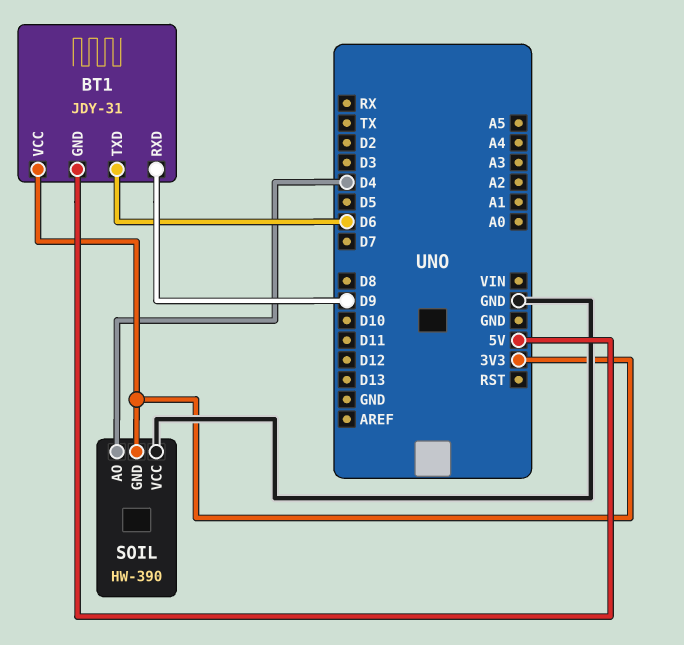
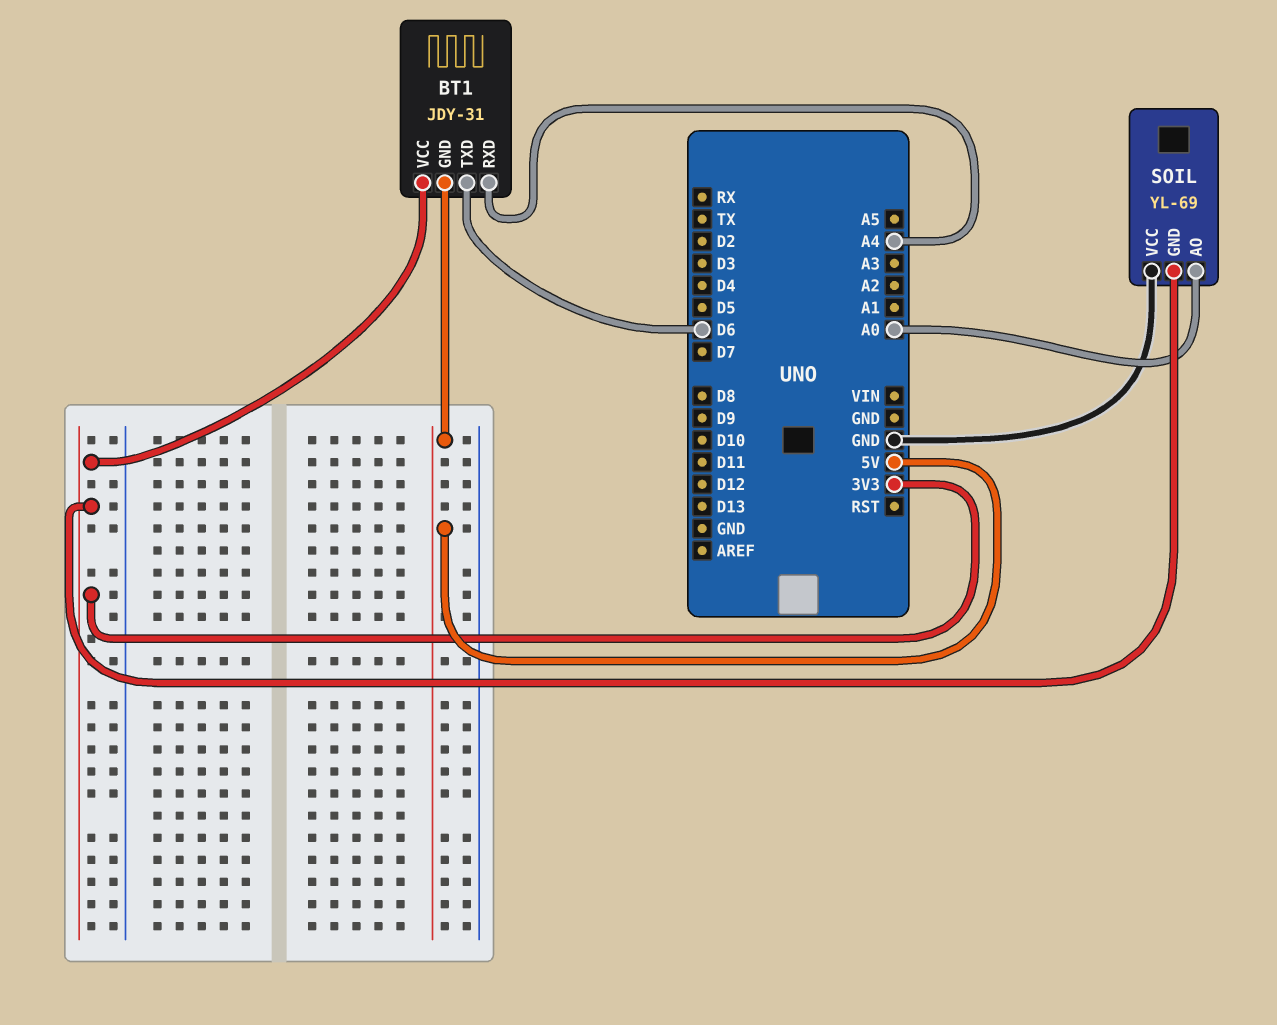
BT1 pin RXD: D9 -> A4
SOIL: HW-390 -> YL-69
SOIL pin AO: D4 -> A0

